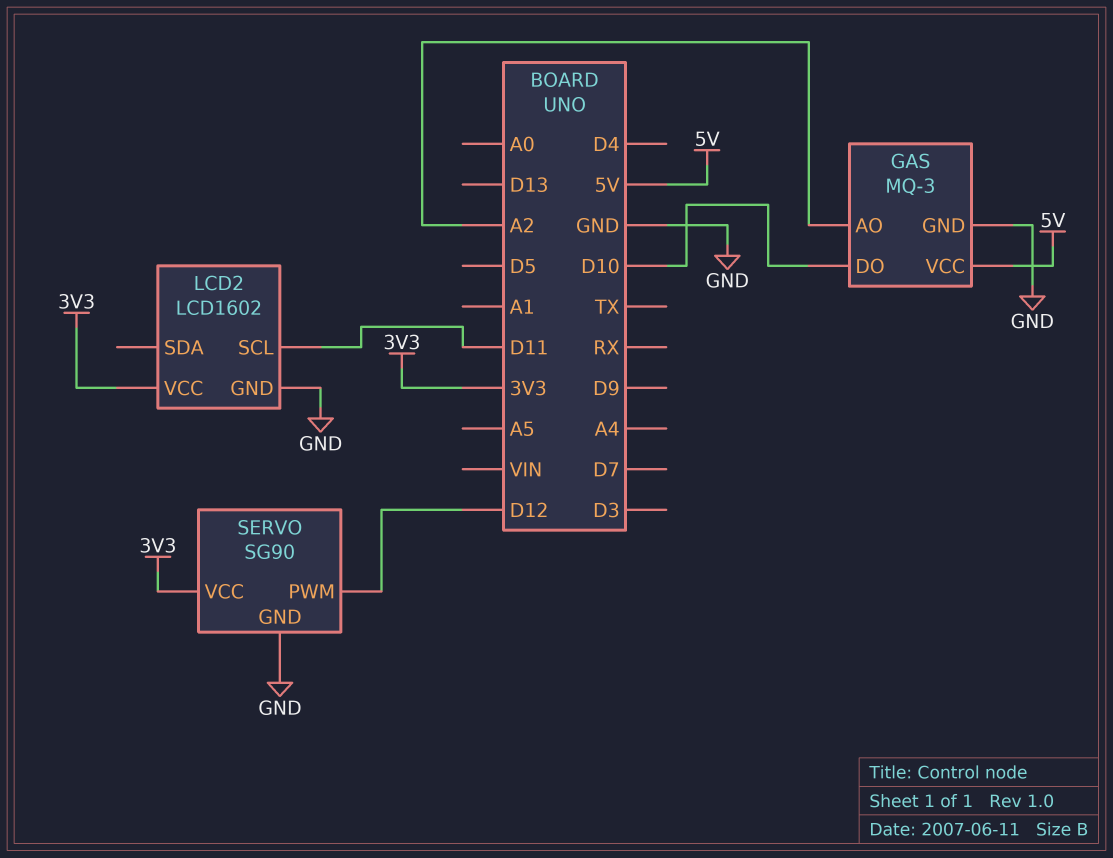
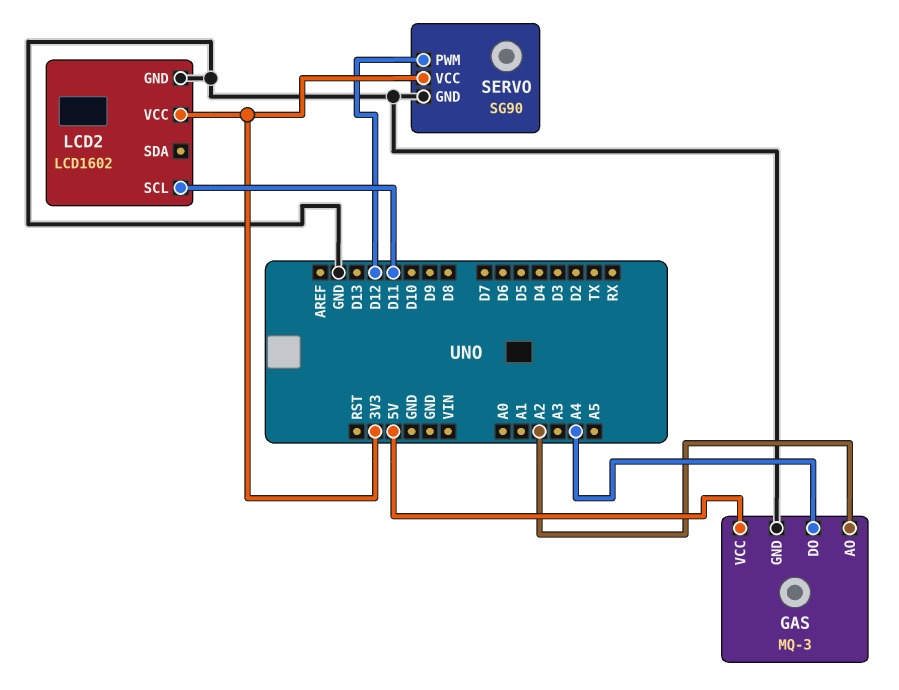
GAS pin DO: D10 -> A4

